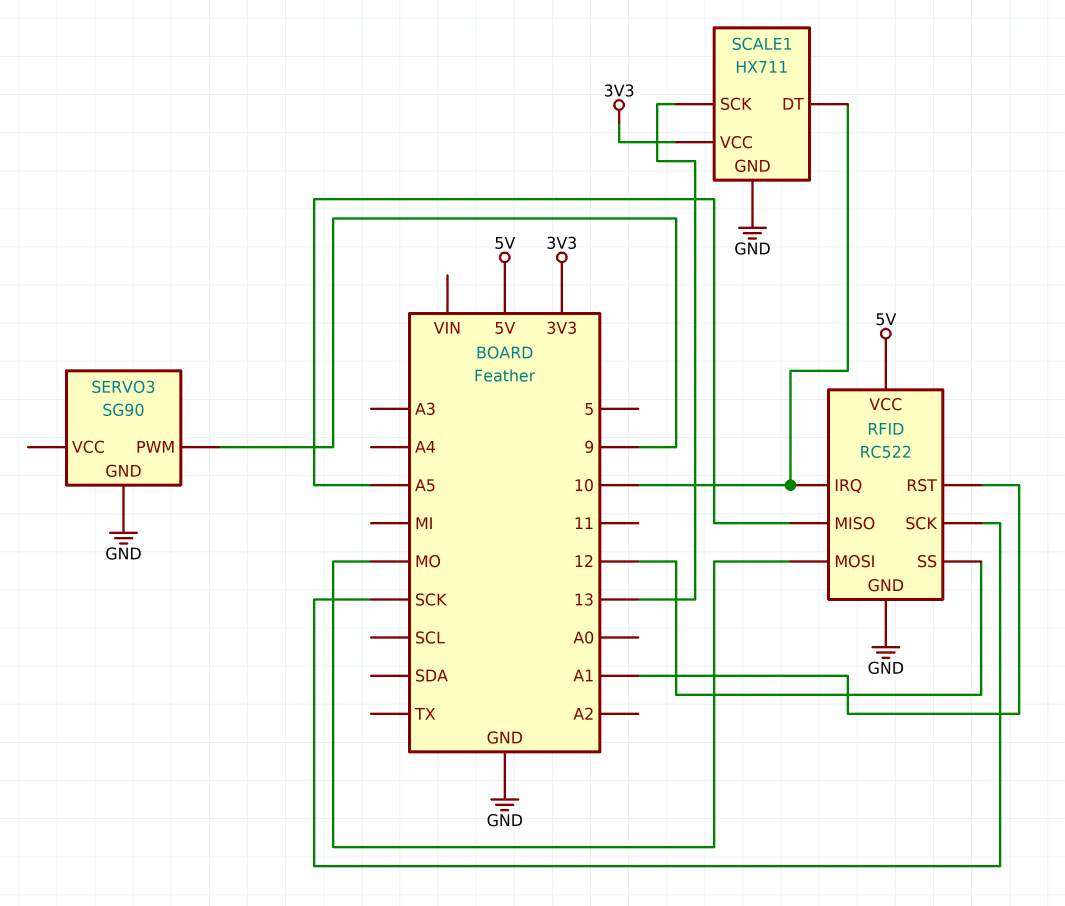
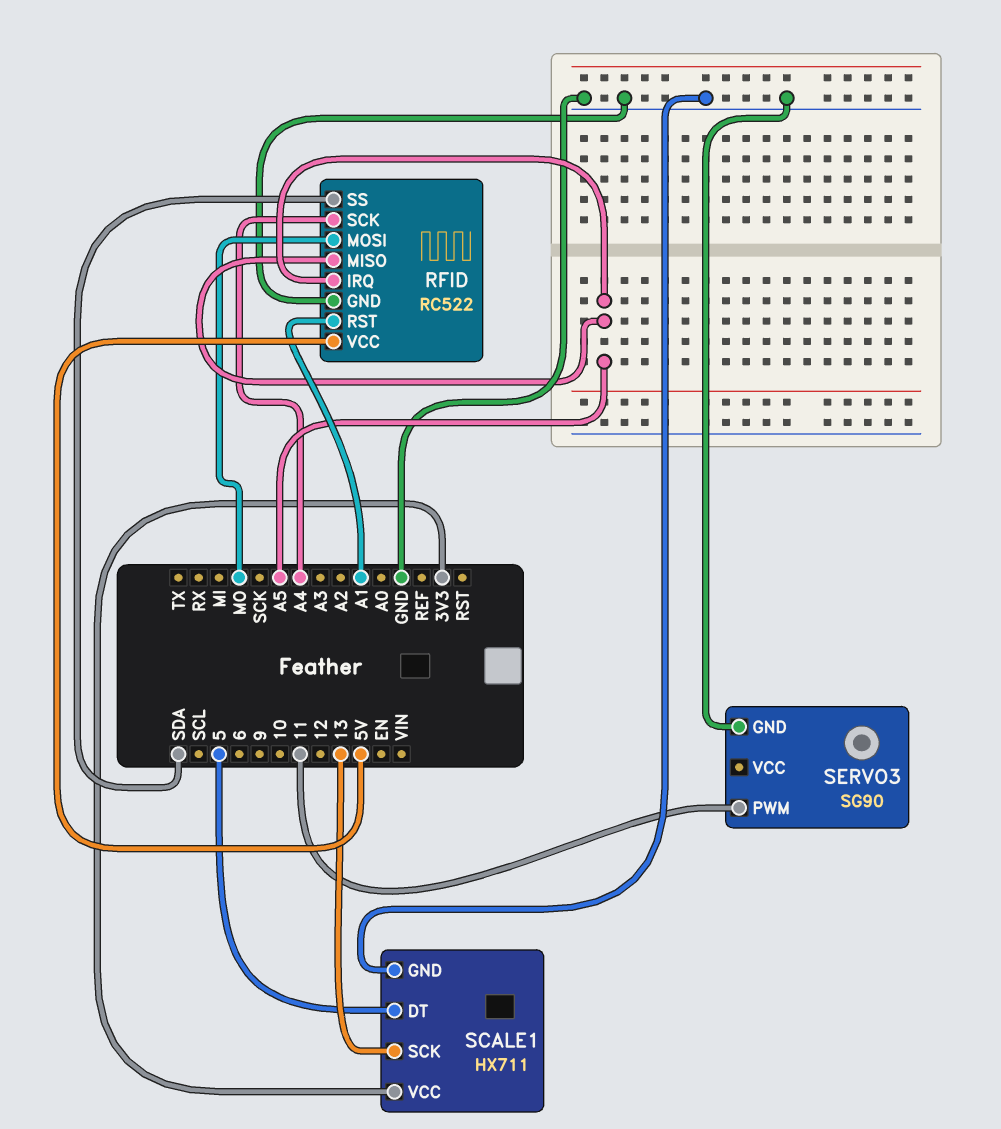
RFID pin IRQ: 10 -> A5
RFID pin SCK: SCK -> A4
RFID pin SS: 12 -> SDA
SCALE1 pin DT: 10 -> 5
SERVO3 pin PWM: 9 -> 11

